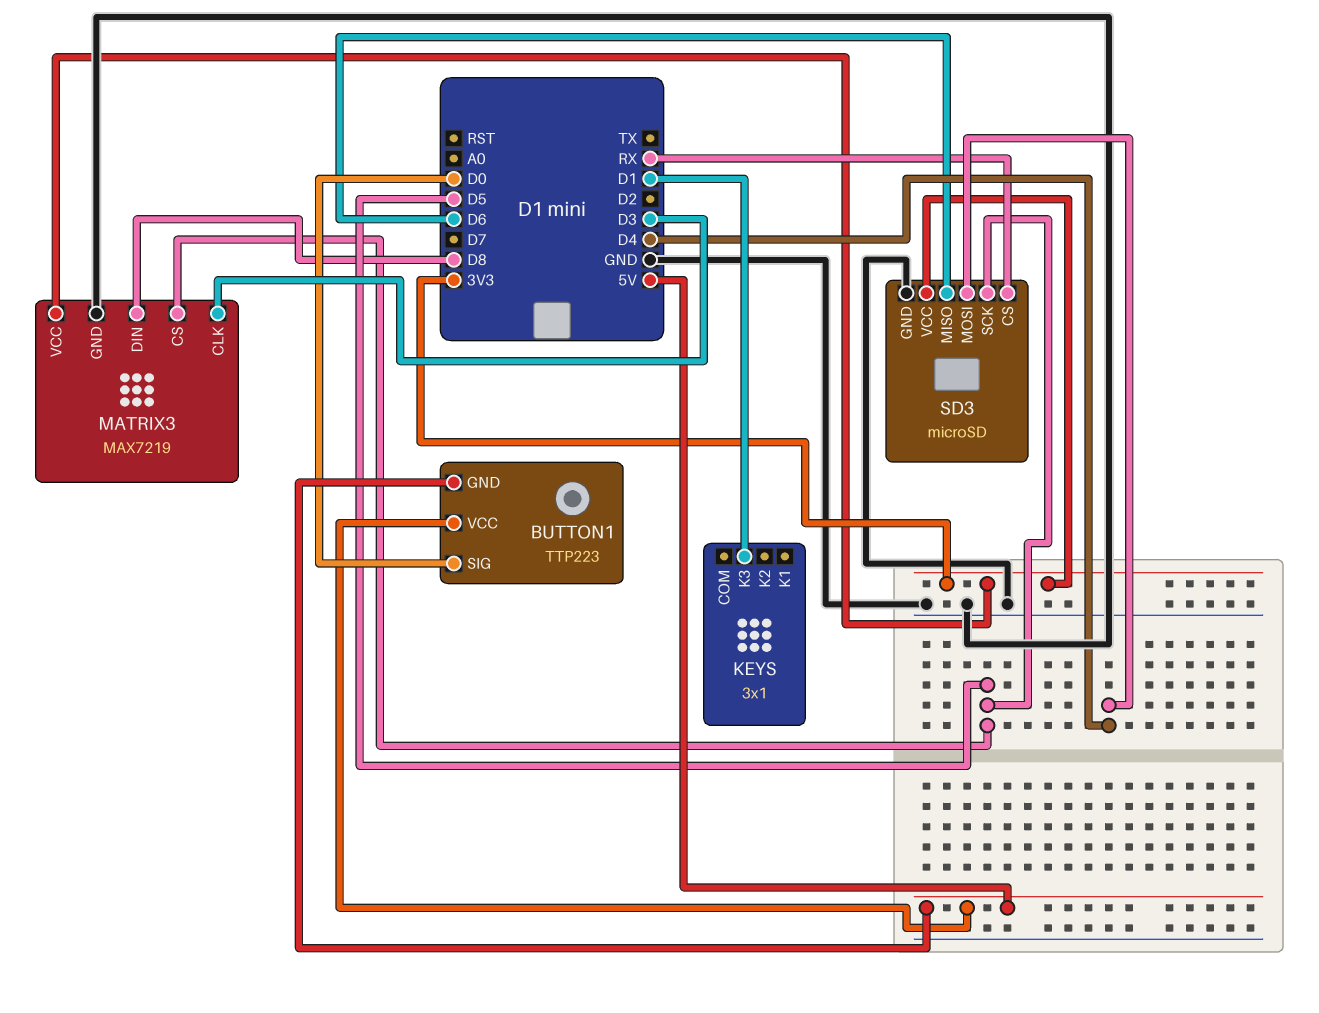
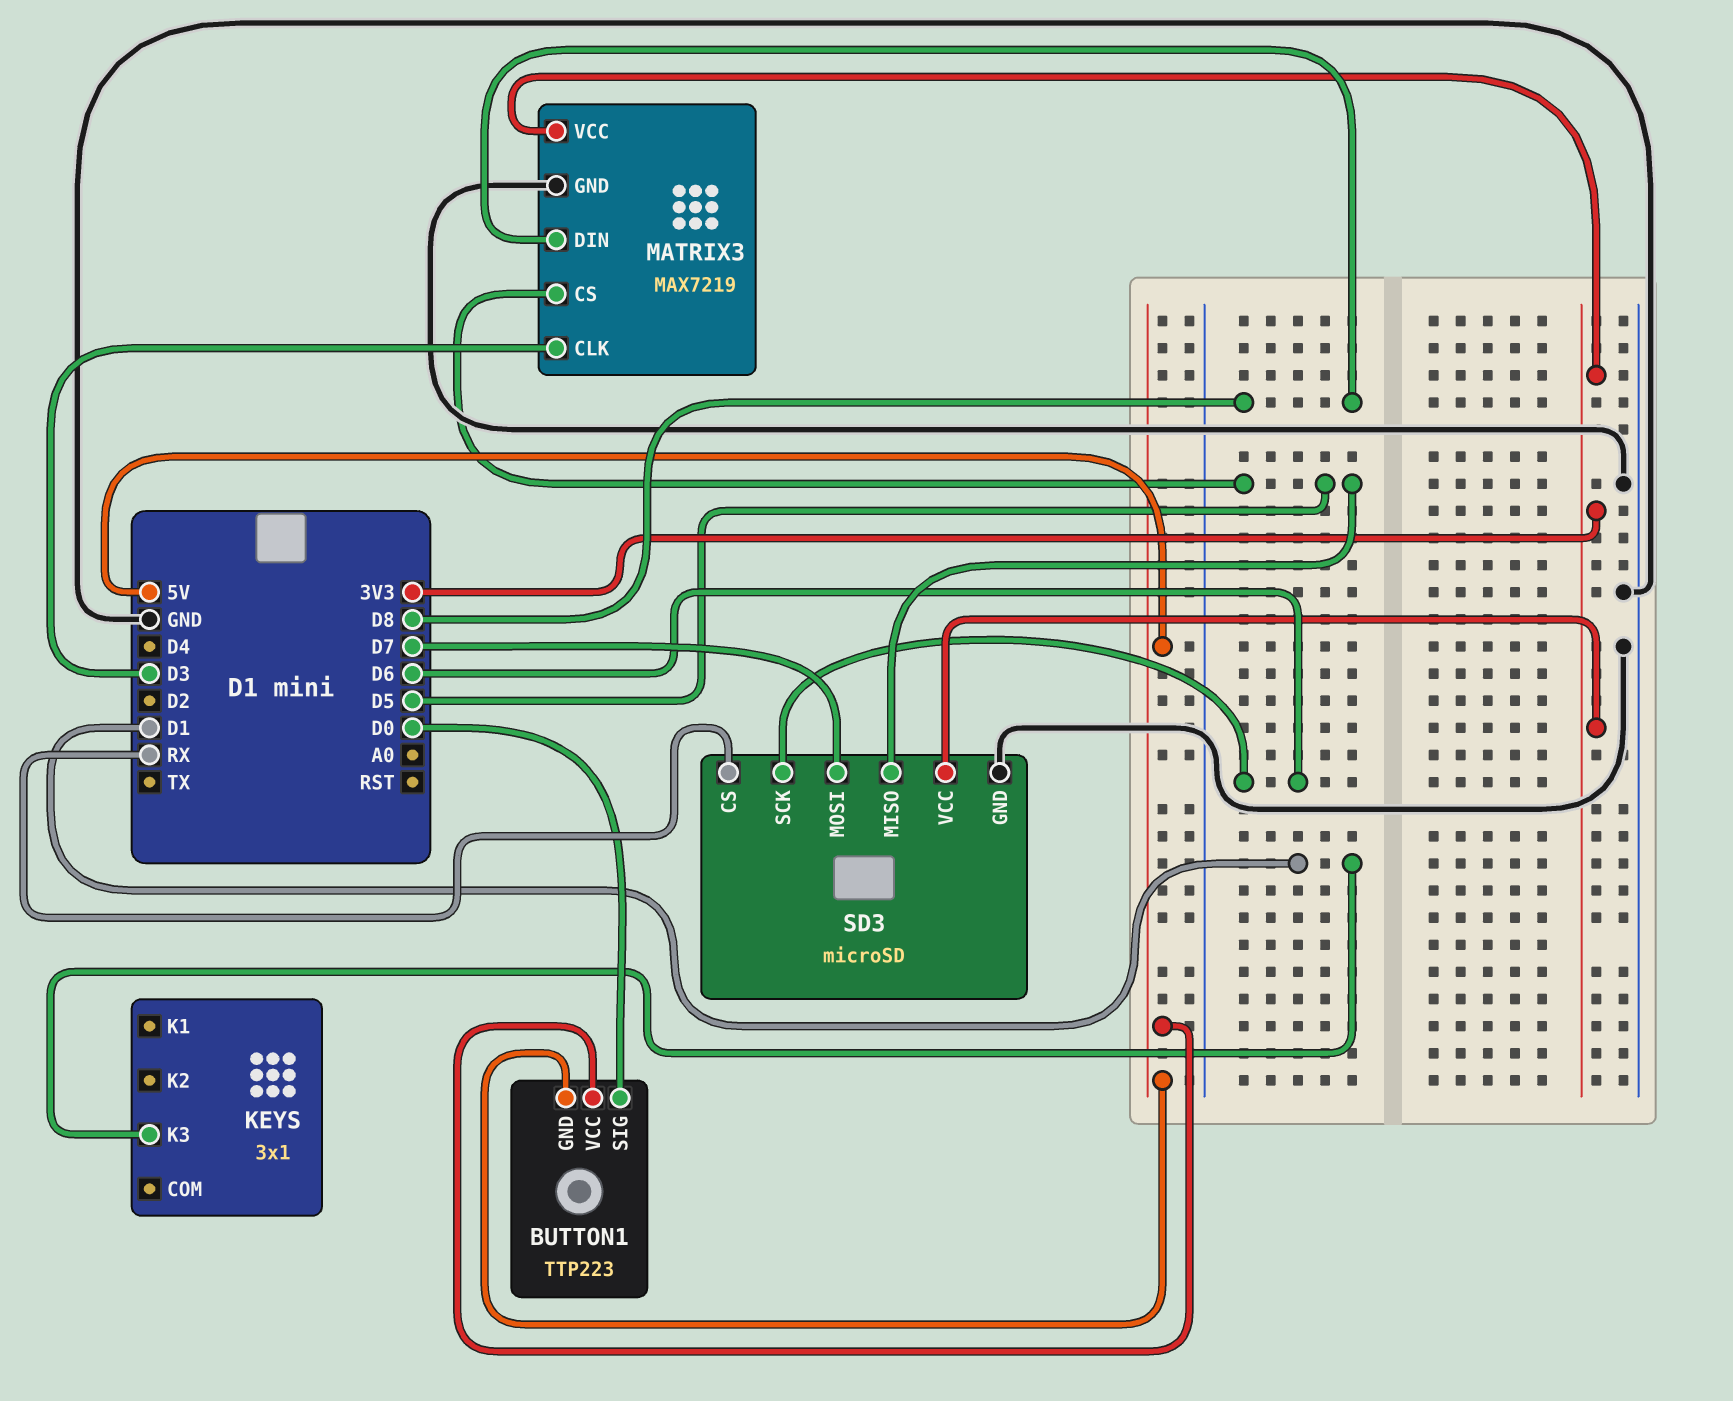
SD3 pin MISO: D6 -> D5
SD3 pin MOSI: D4 -> D7
SD3 pin SCK: D5 -> D6

